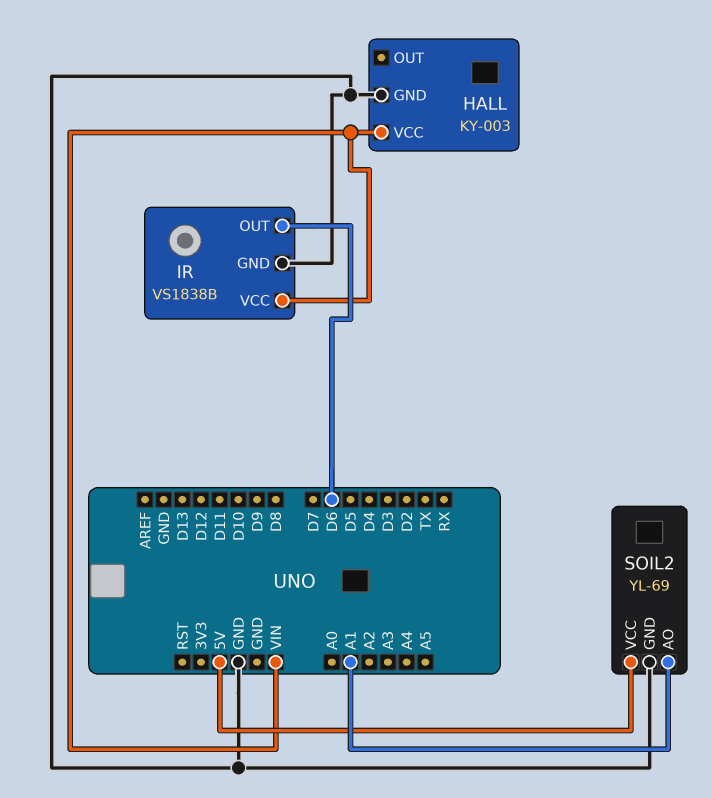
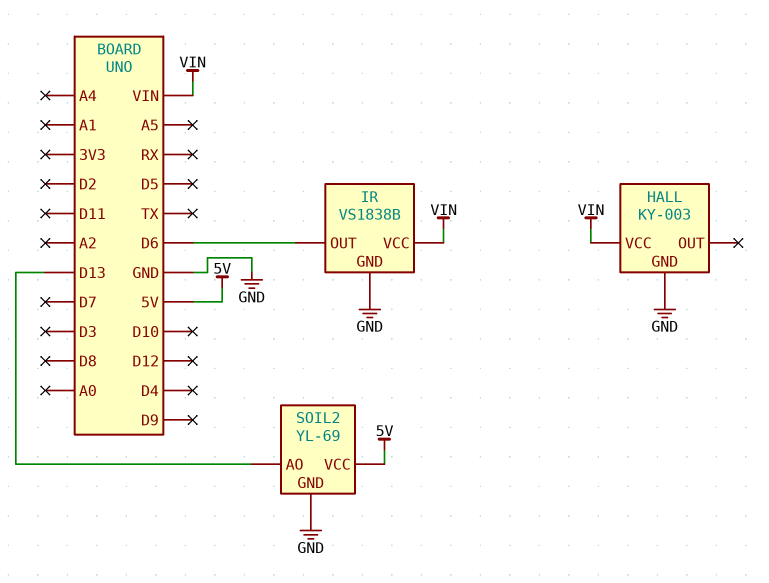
SOIL2 pin AO: A1 -> D13

